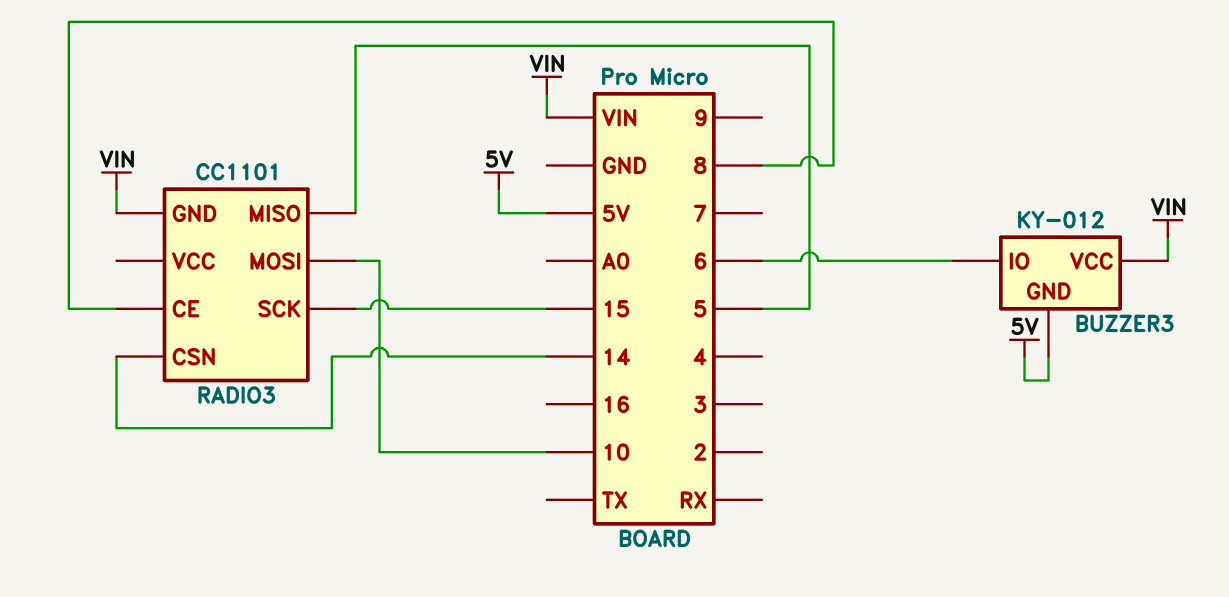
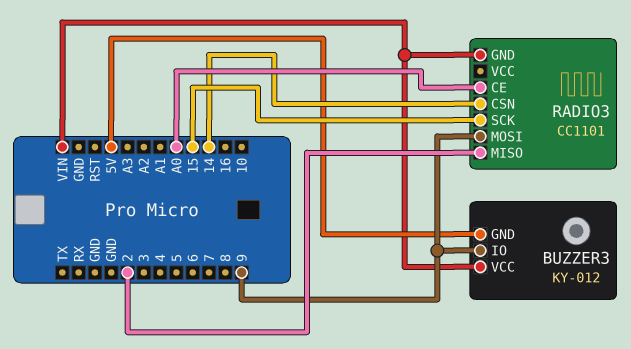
BUZZER3 pin IO: 6 -> 9
RADIO3 pin CE: 8 -> A0
RADIO3 pin MISO: 5 -> 2
RADIO3 pin MOSI: 10 -> 9

